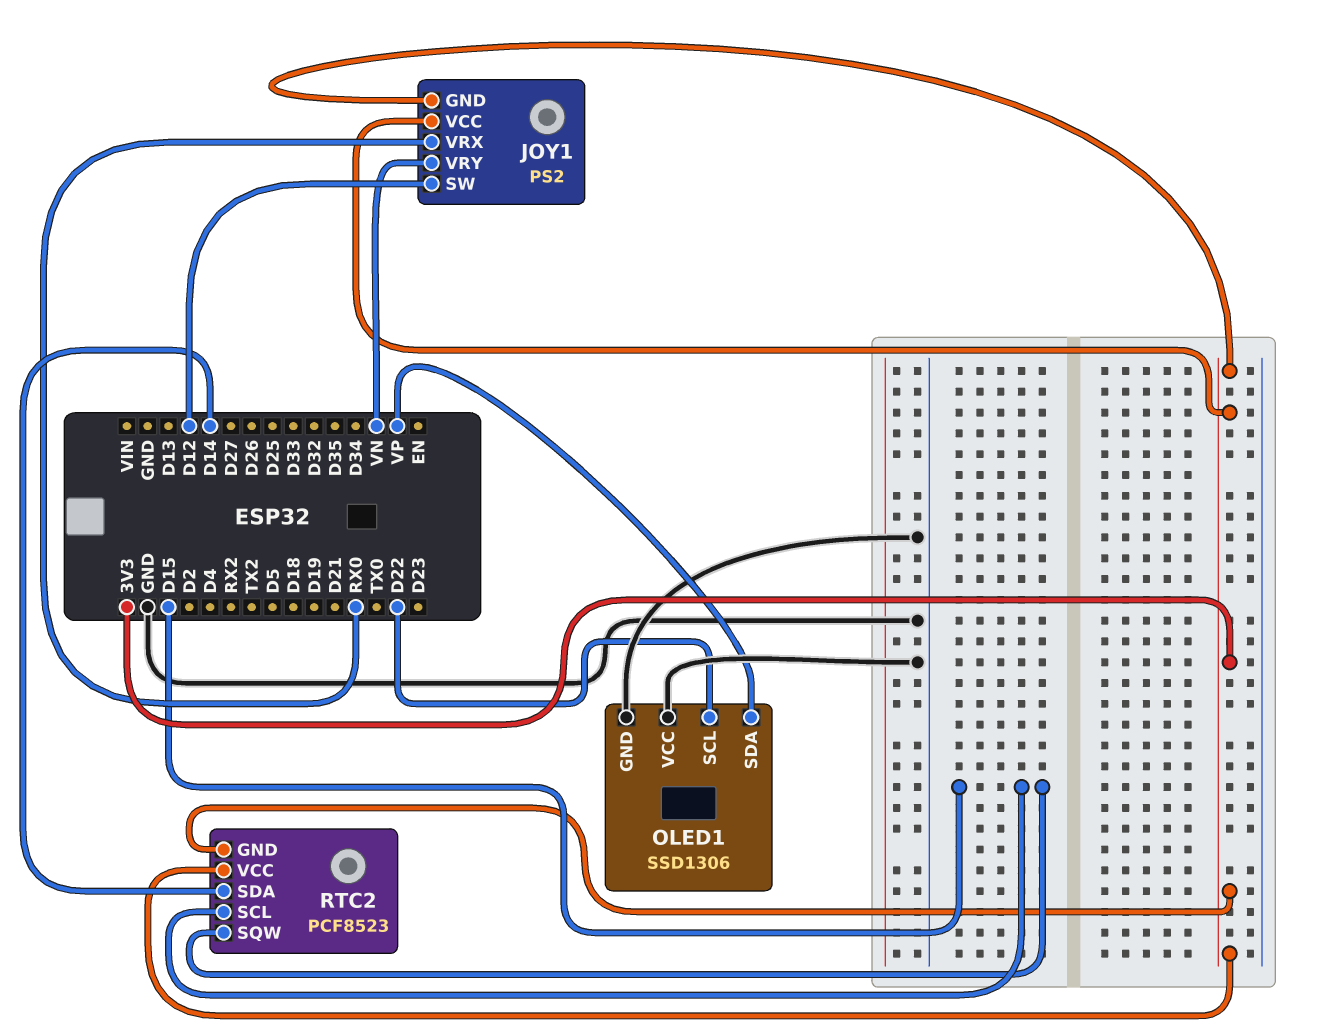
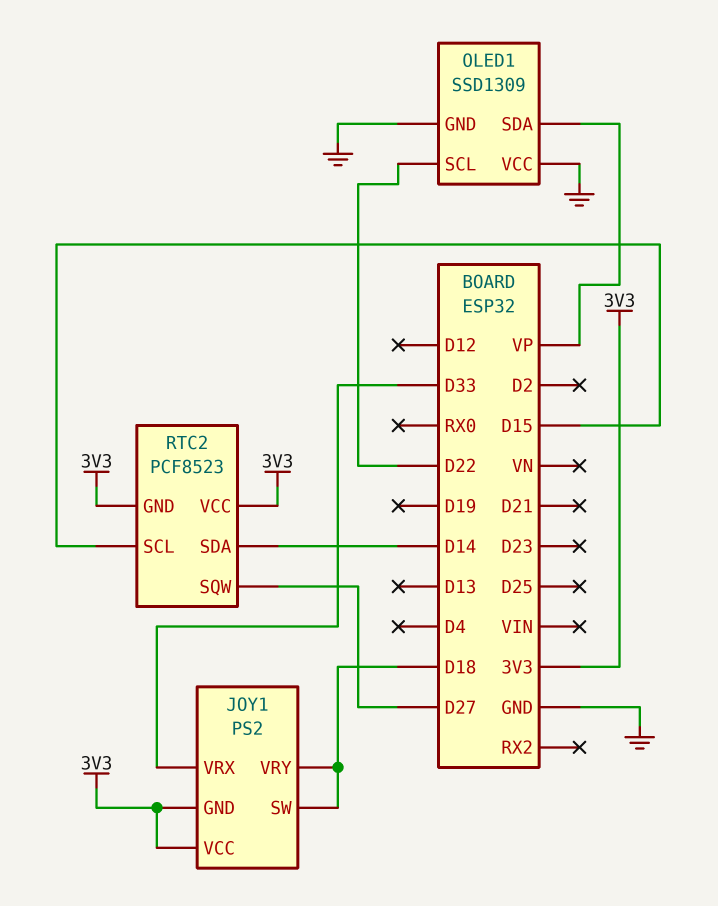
JOY1 pin SW: D12 -> D18
JOY1 pin VRX: RX0 -> D33
JOY1 pin VRY: VN -> D18
OLED1: SSD1306 -> SSD1309
RTC2 pin SQW: D15 -> D27

